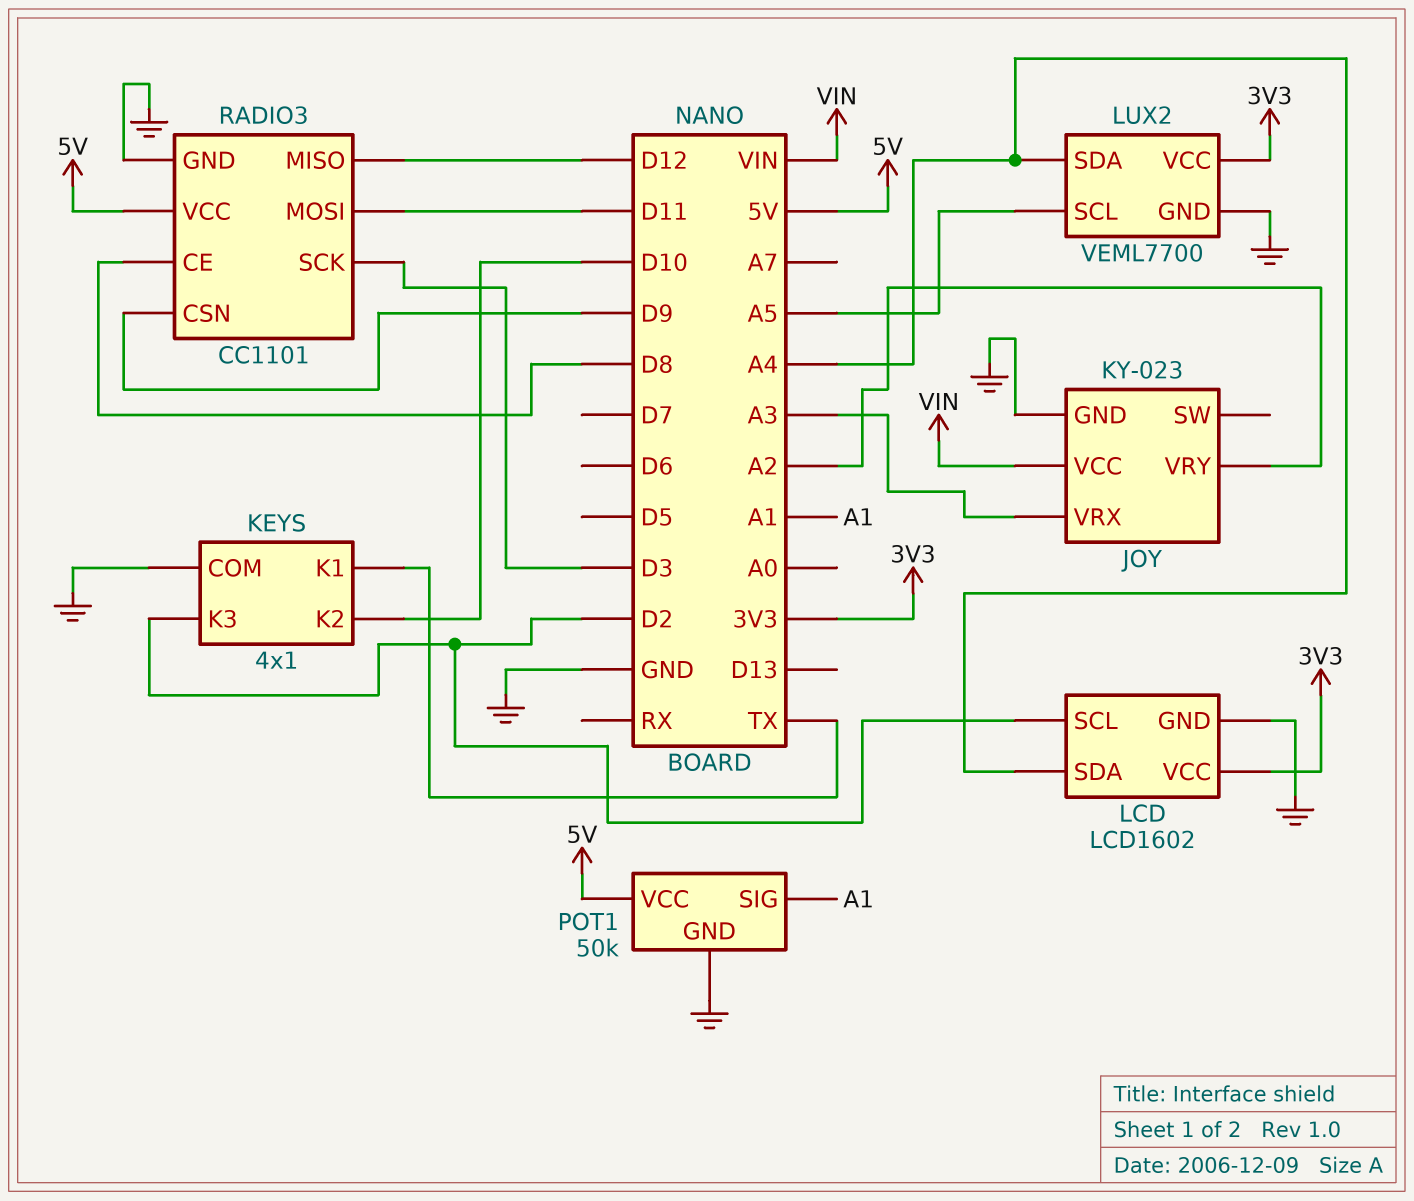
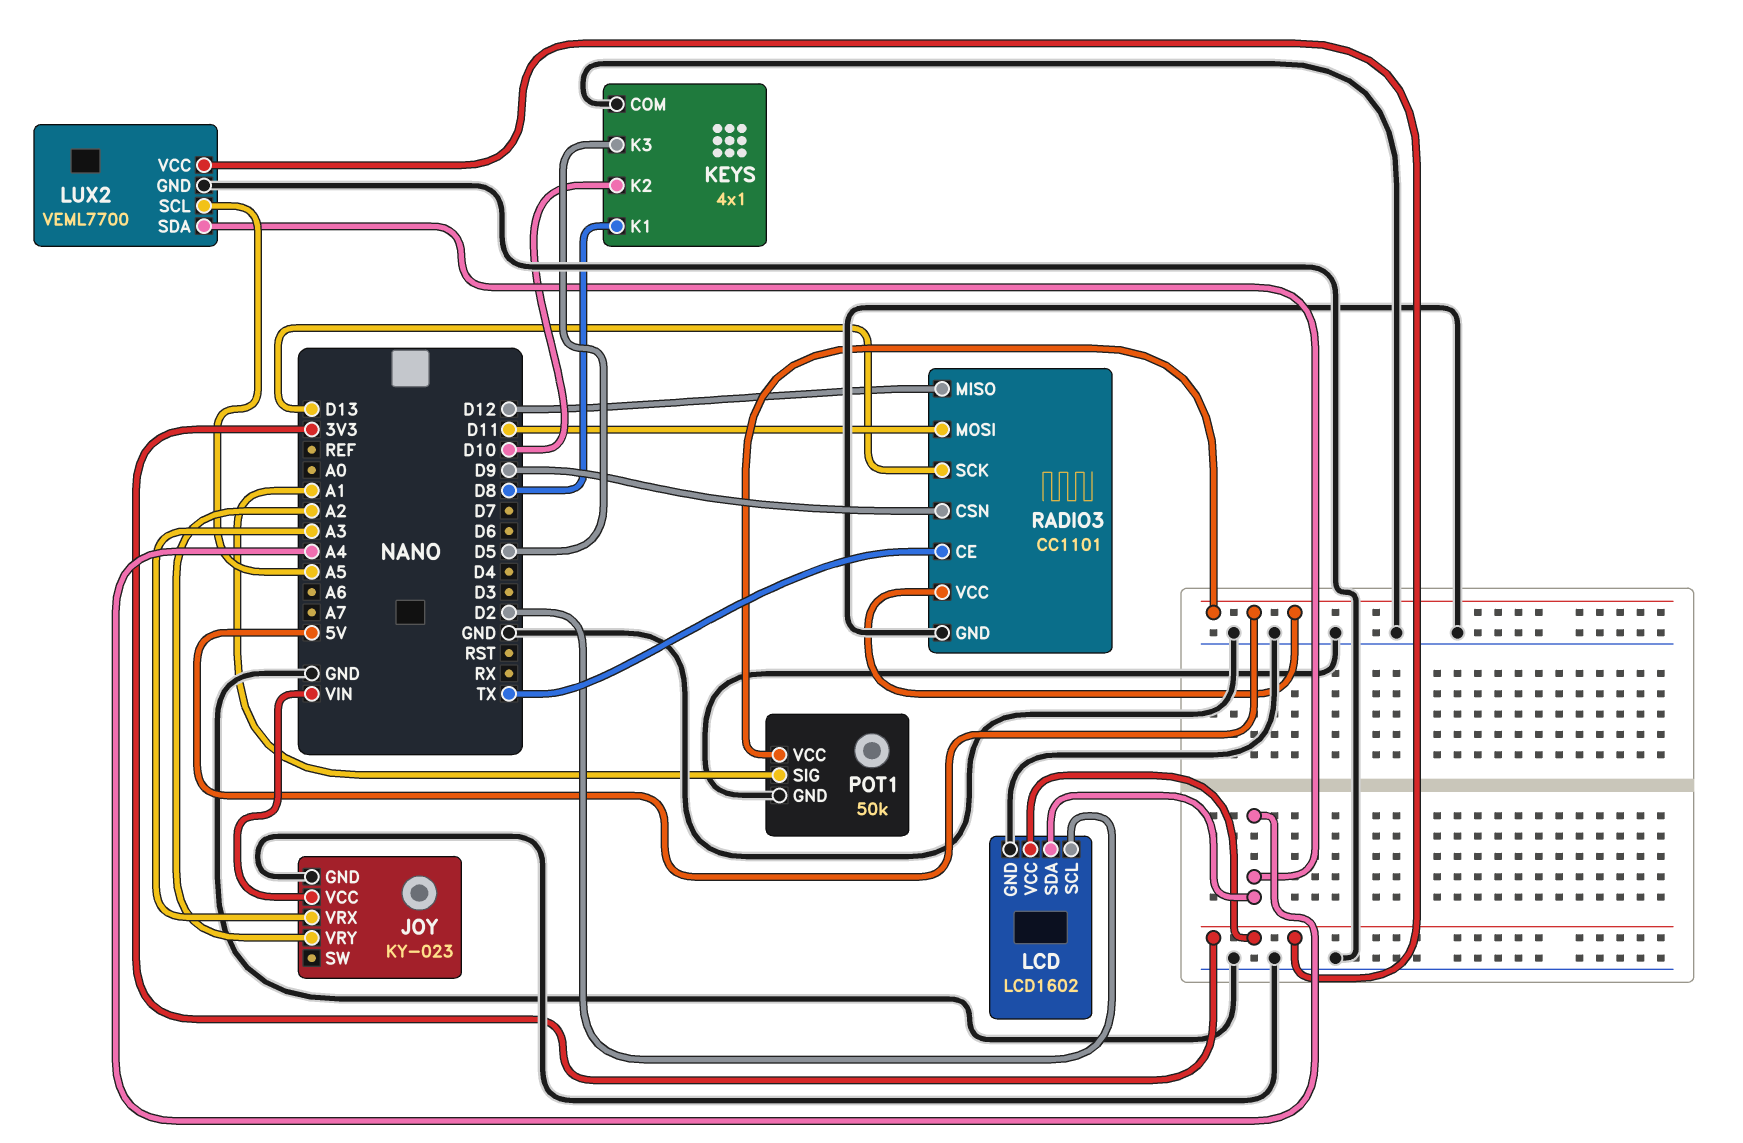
KEYS pin K1: TX -> D8
KEYS pin K3: D2 -> D5
RADIO3 pin CE: D8 -> TX
RADIO3 pin SCK: D3 -> D13

